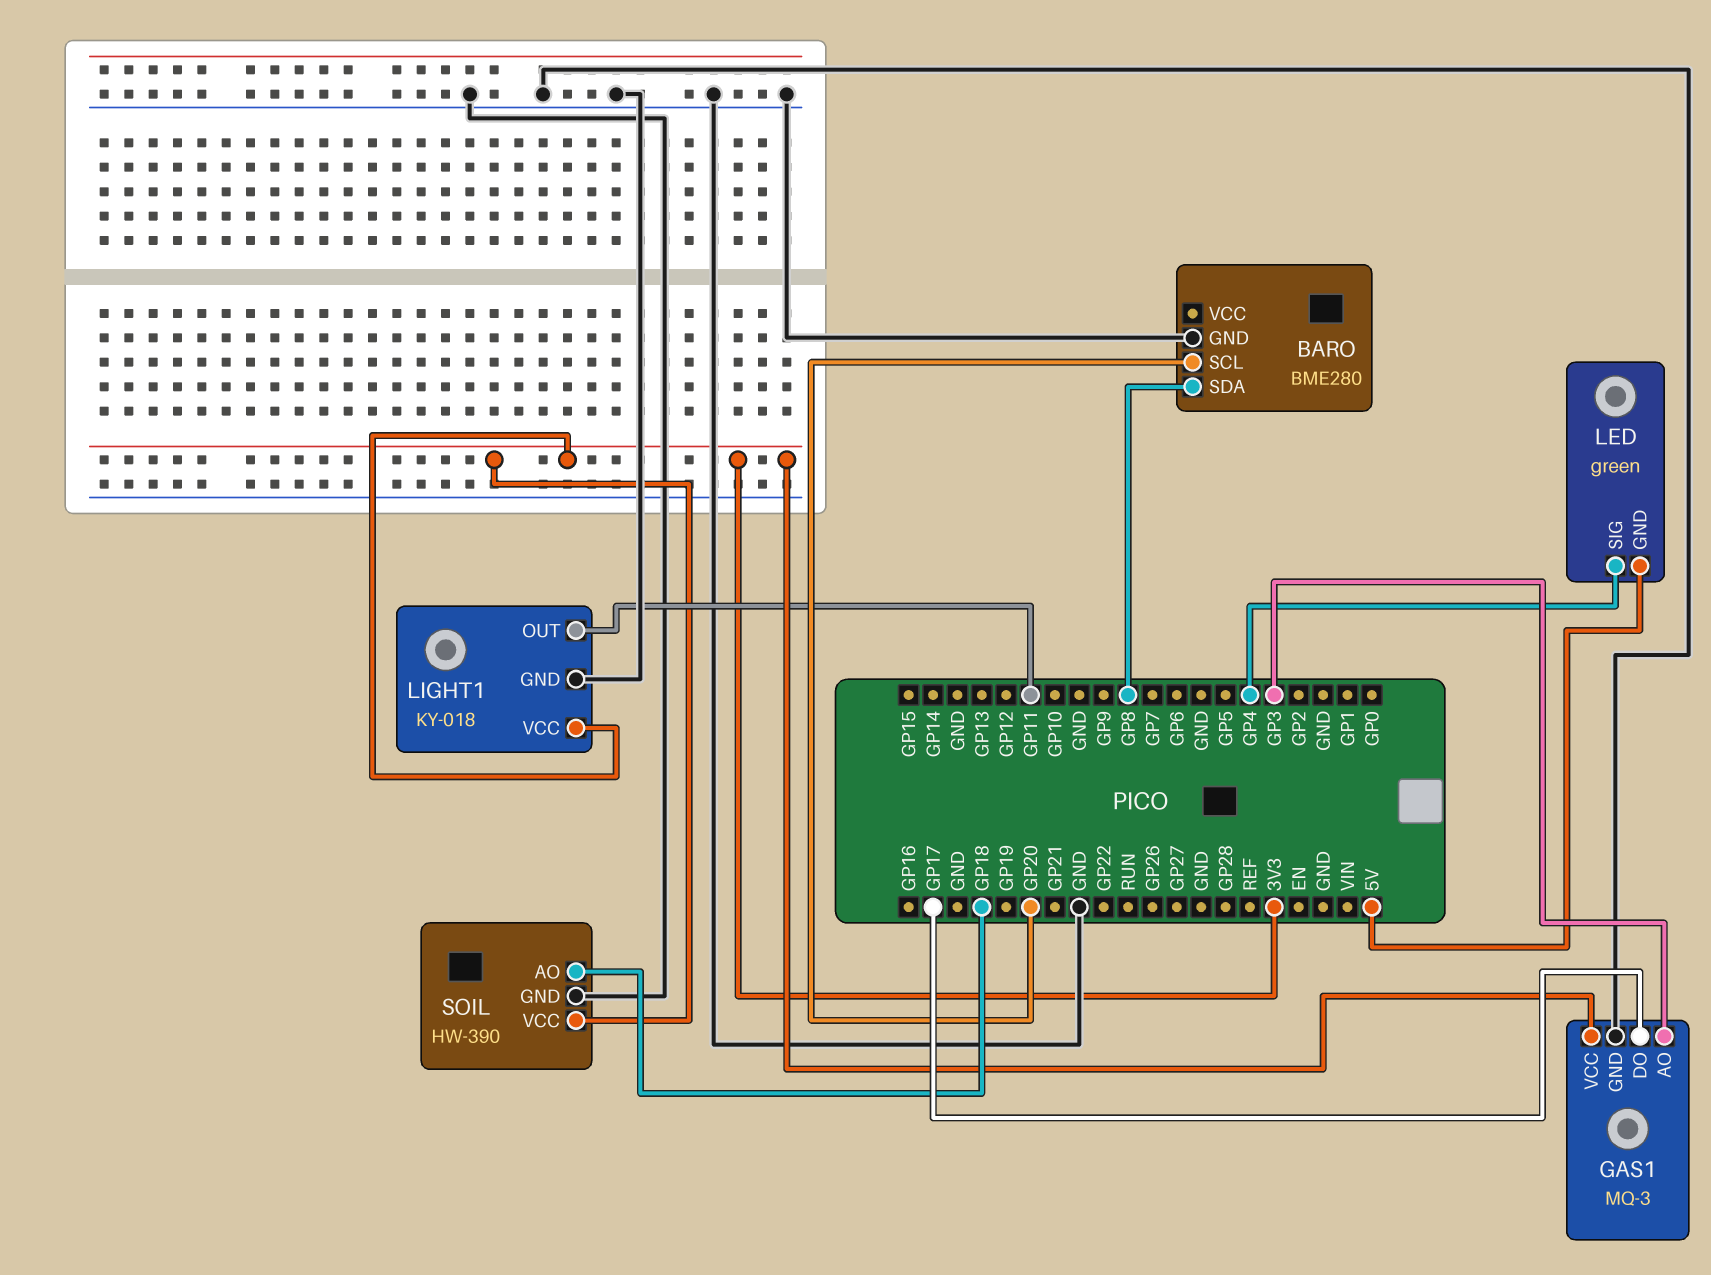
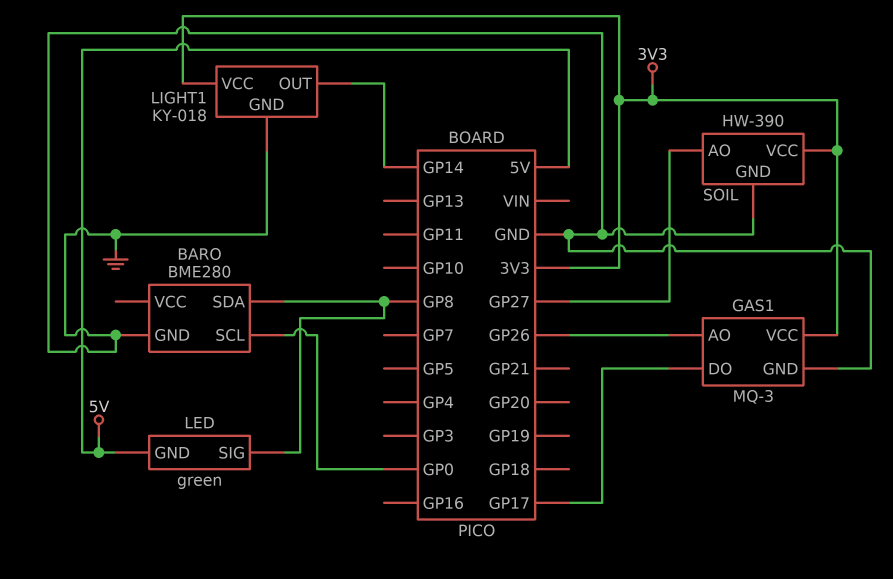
BARO pin SCL: GP20 -> GP0
GAS1 pin AO: GP3 -> GP26
LED pin SIG: GP4 -> GP8
LIGHT1 pin OUT: GP11 -> GP14
SOIL pin AO: GP18 -> GP27

